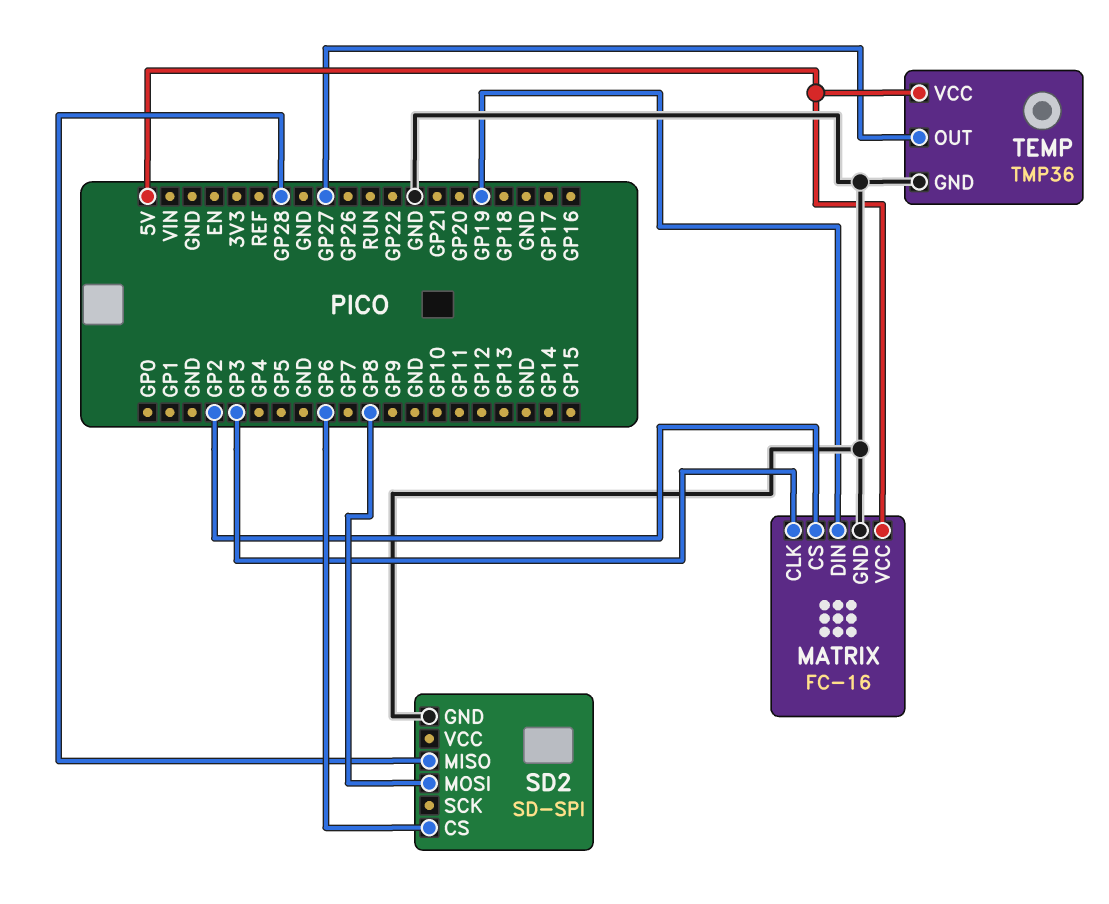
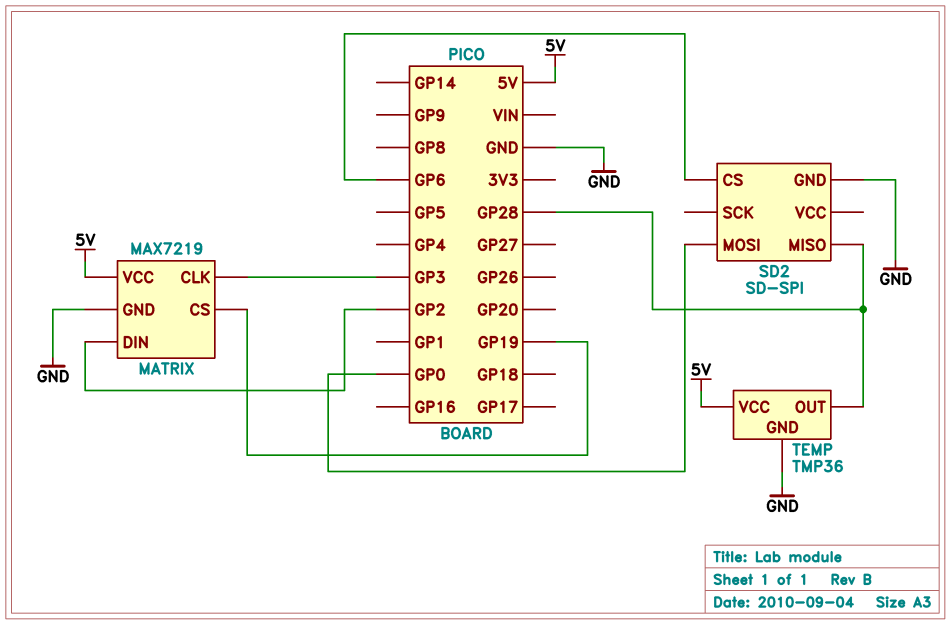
MATRIX: FC-16 -> MAX7219
MATRIX pin CS: GP2 -> GP19
MATRIX pin DIN: GP19 -> GP2
SD2 pin MOSI: GP8 -> GP0
TEMP pin OUT: GP27 -> GP28

